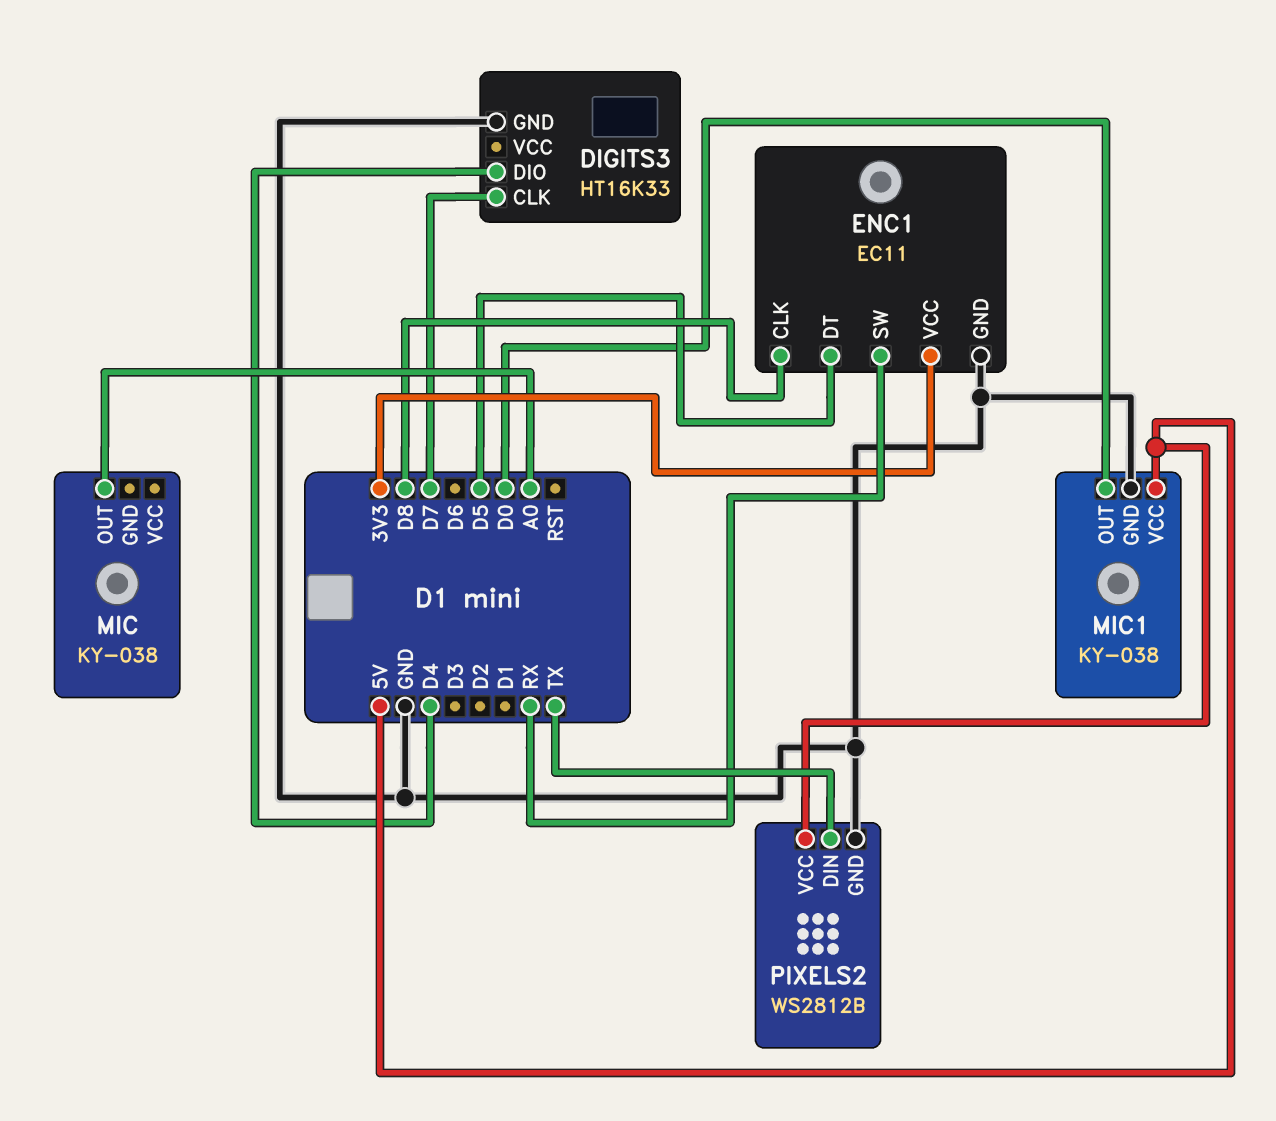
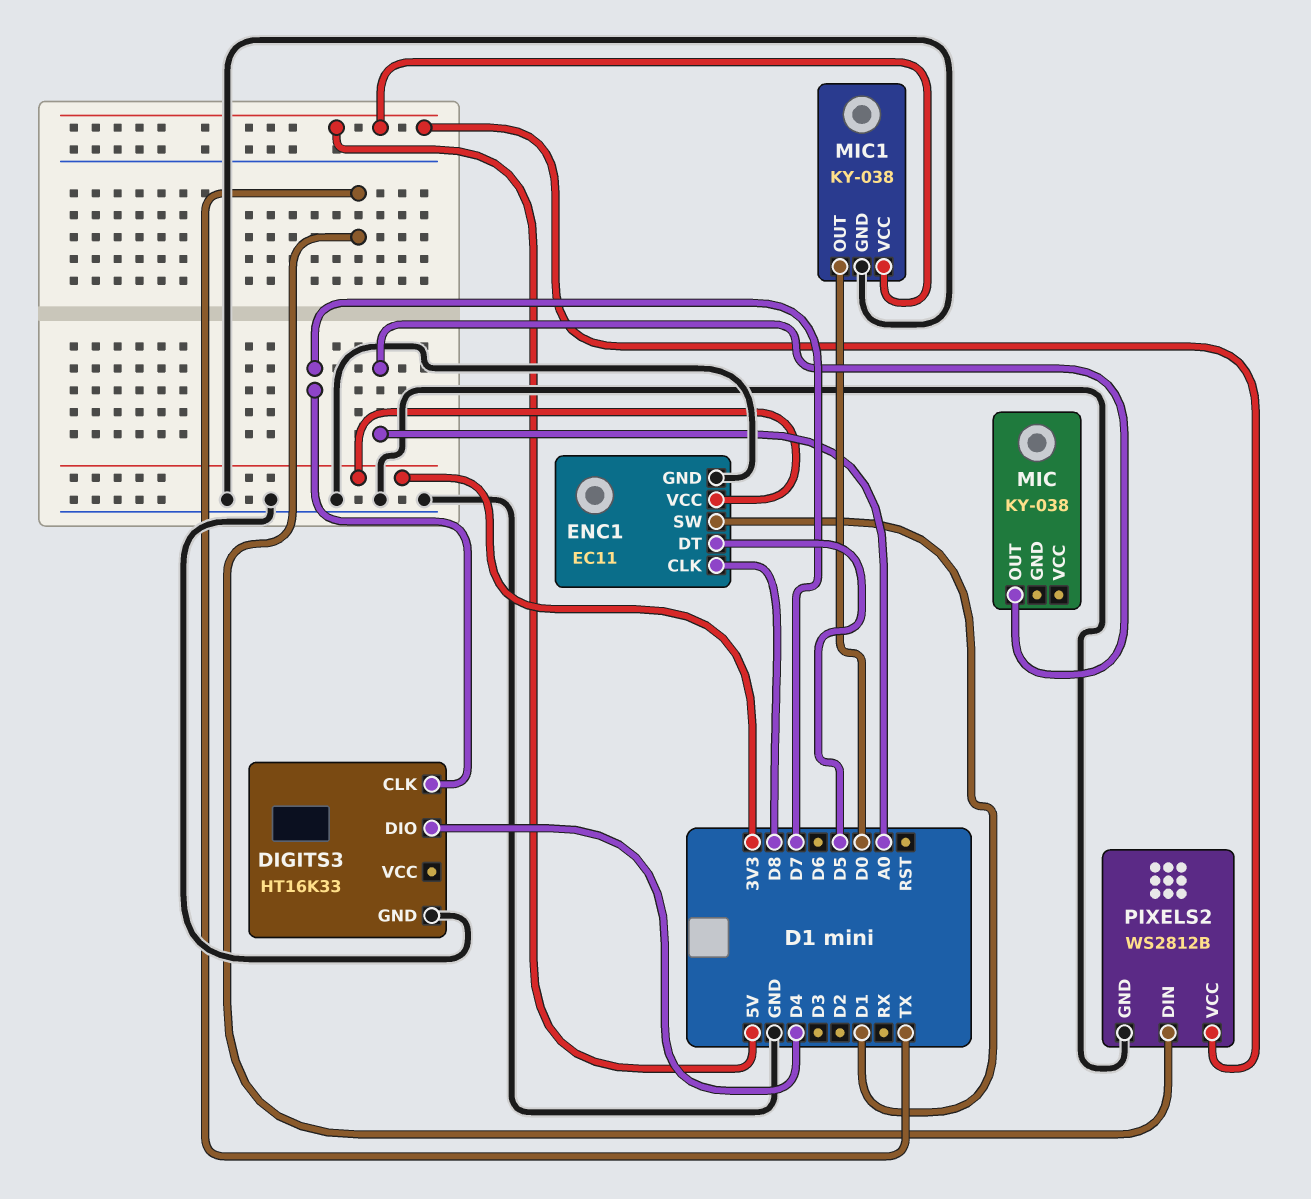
ENC1 pin SW: RX -> D1

